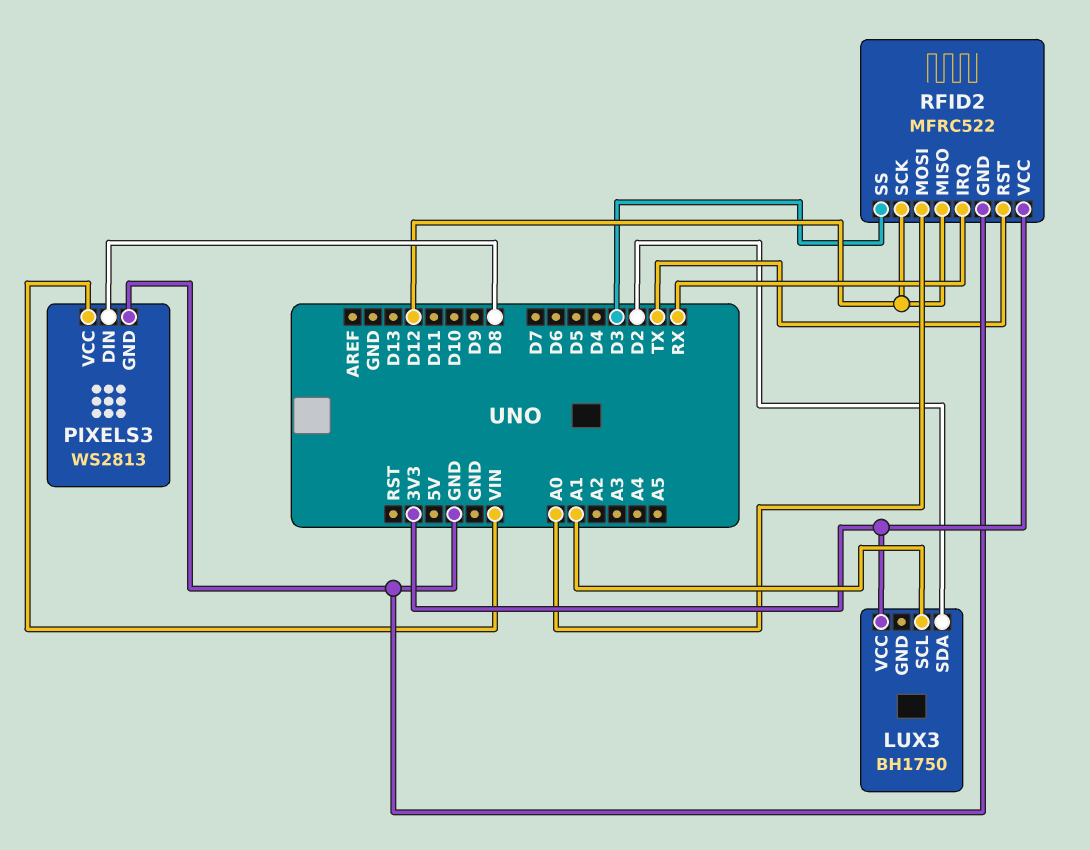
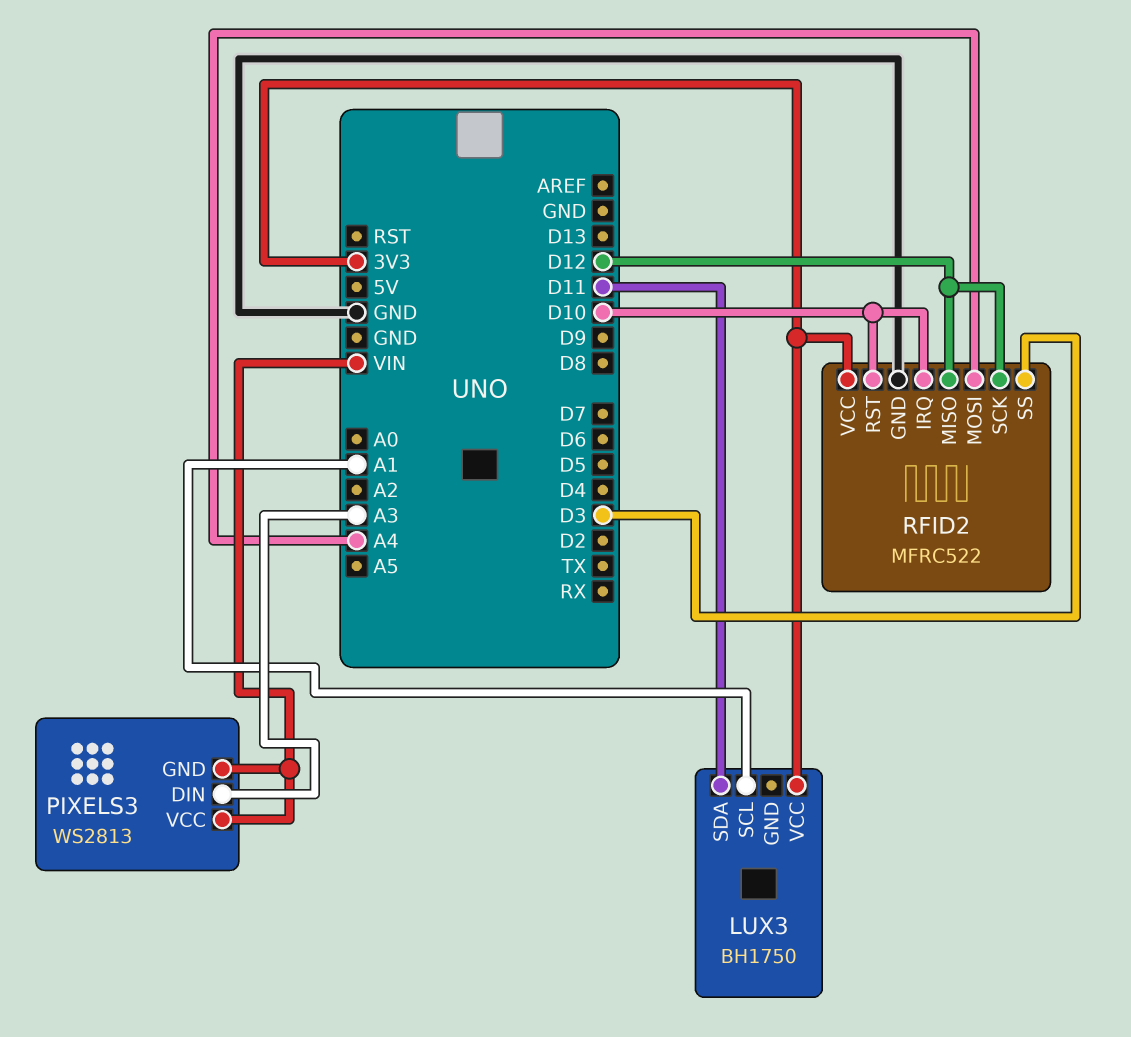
LUX3 pin SDA: D2 -> D11
PIXELS3 pin DIN: D8 -> A3
PIXELS3 pin GND: GND -> VIN
RFID2 pin IRQ: RX -> D10
RFID2 pin MOSI: A0 -> A4
RFID2 pin RST: TX -> D10

